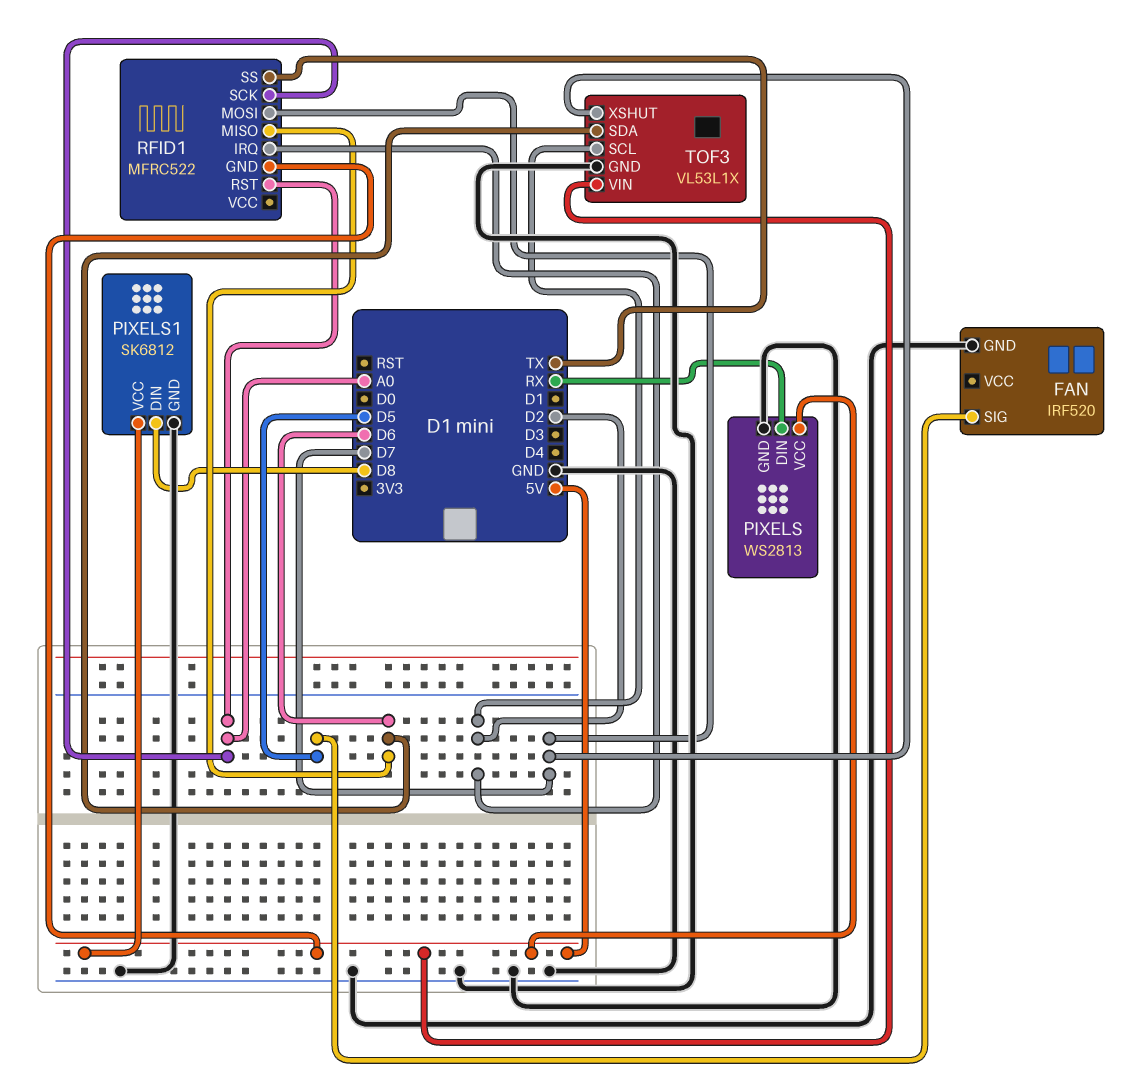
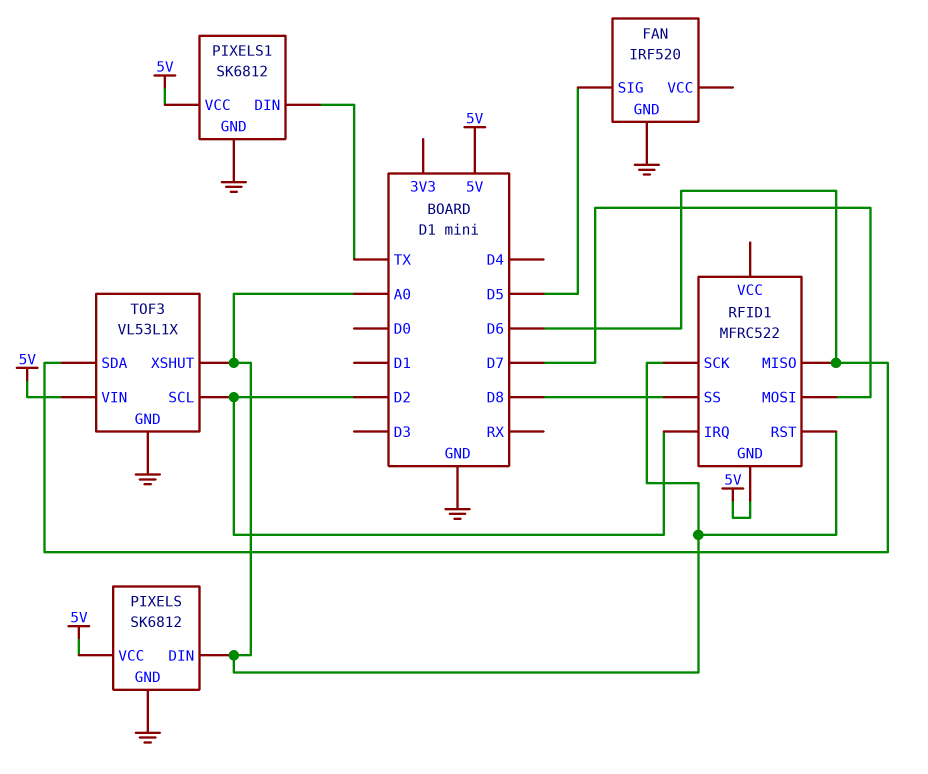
PIXELS: WS2813 -> SK6812
PIXELS pin DIN: RX -> A0
PIXELS1 pin DIN: D8 -> TX
RFID1 pin SS: TX -> D8
TOF3 pin XSHUT: D7 -> A0

